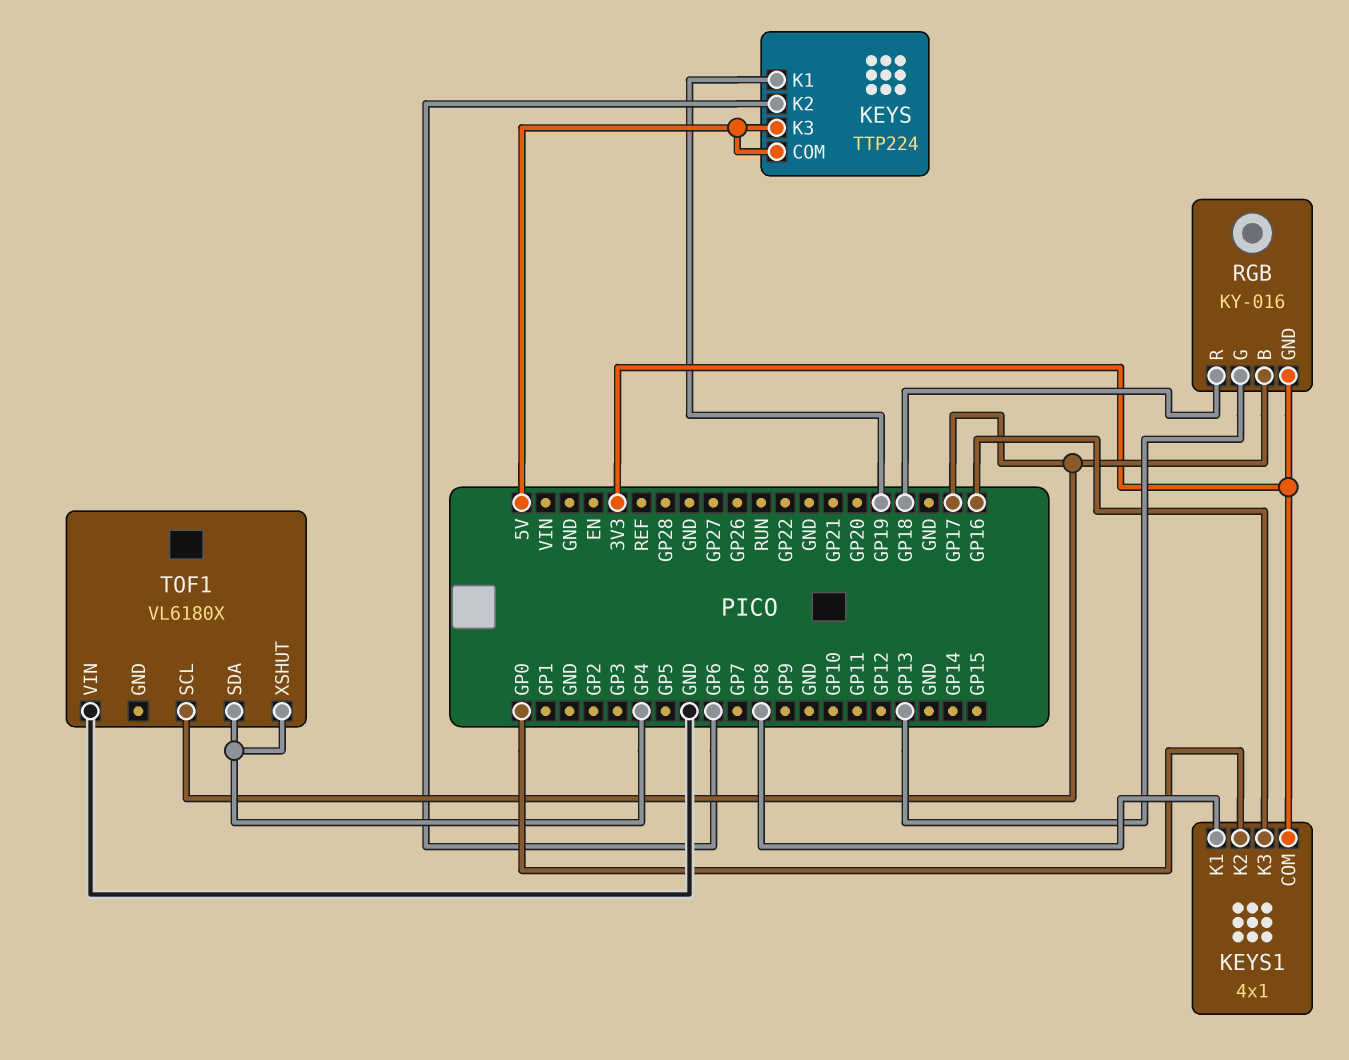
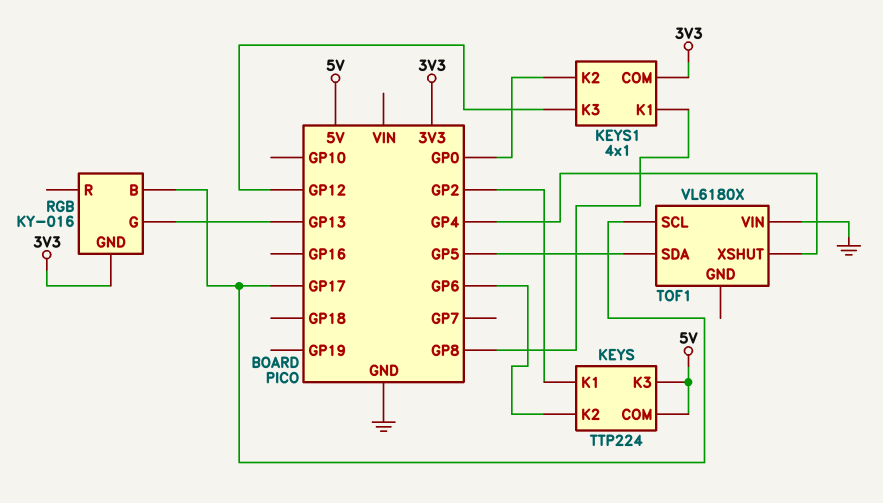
KEYS pin K1: GP19 -> GP2
KEYS1 pin K3: GP16 -> GP12
RGB pin R: GP18 -> none
TOF1 pin SDA: GP4 -> GP5

